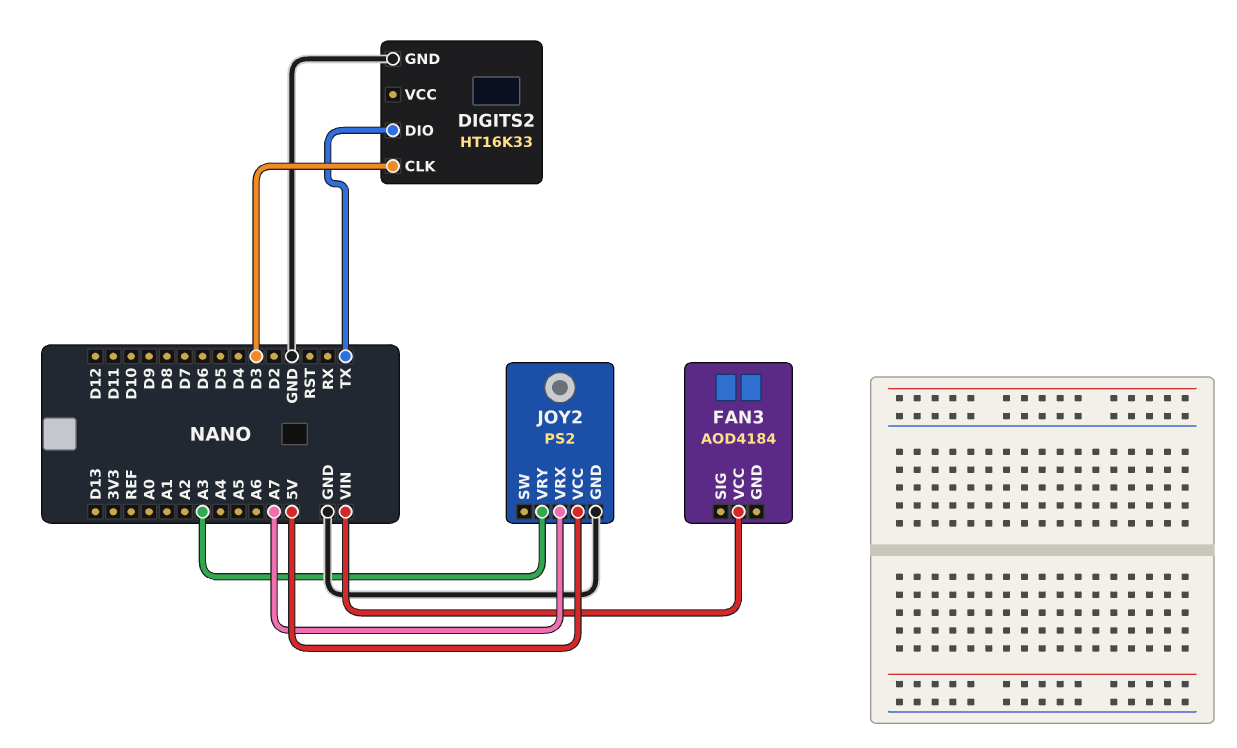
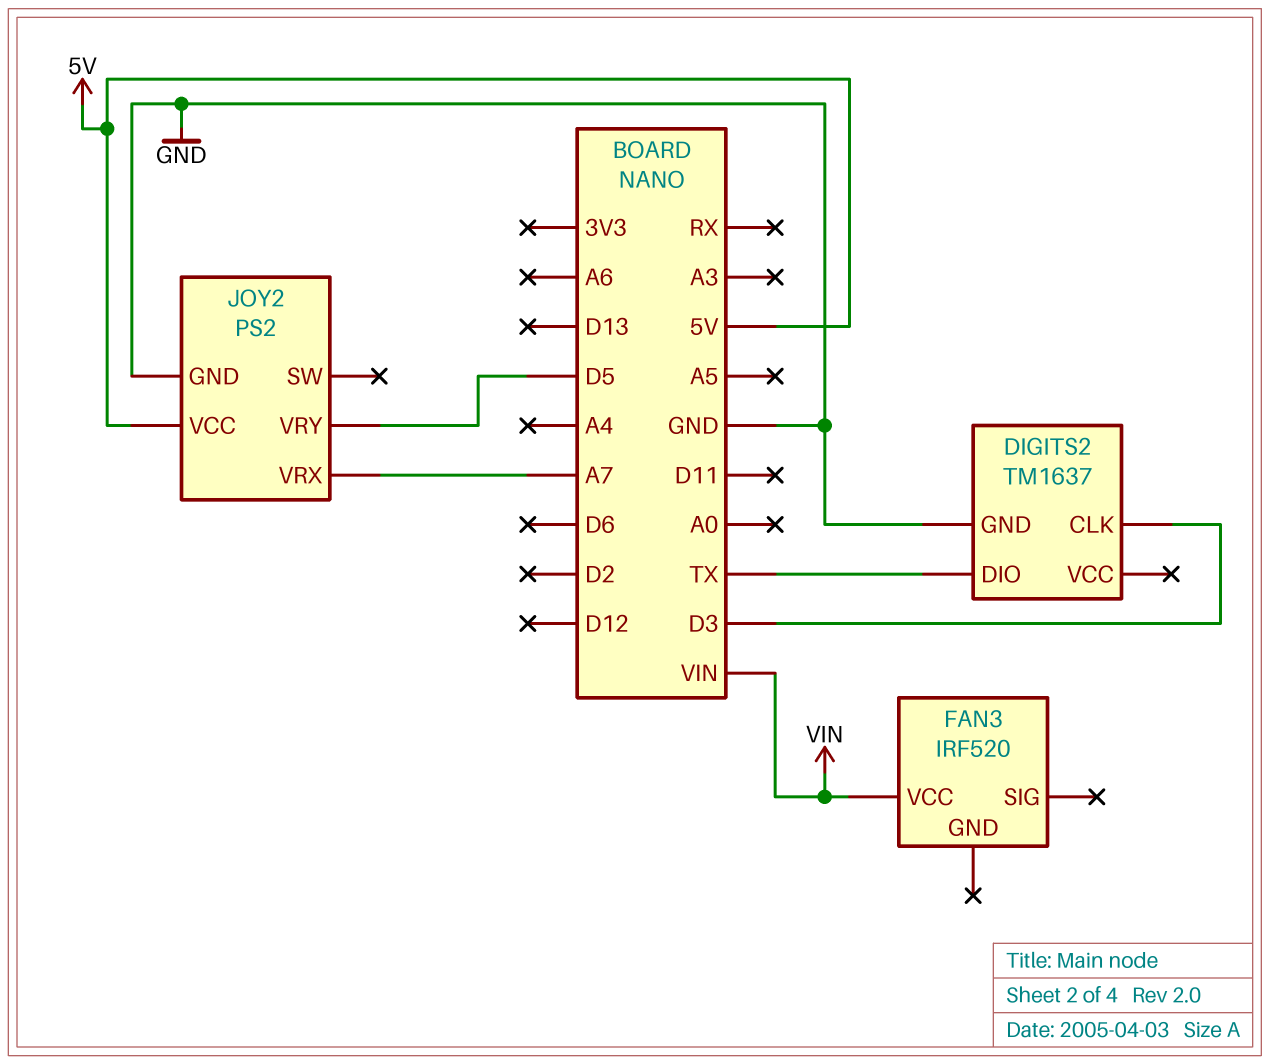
DIGITS2: HT16K33 -> TM1637
FAN3: AOD4184 -> IRF520
JOY2 pin VRY: A3 -> D5

